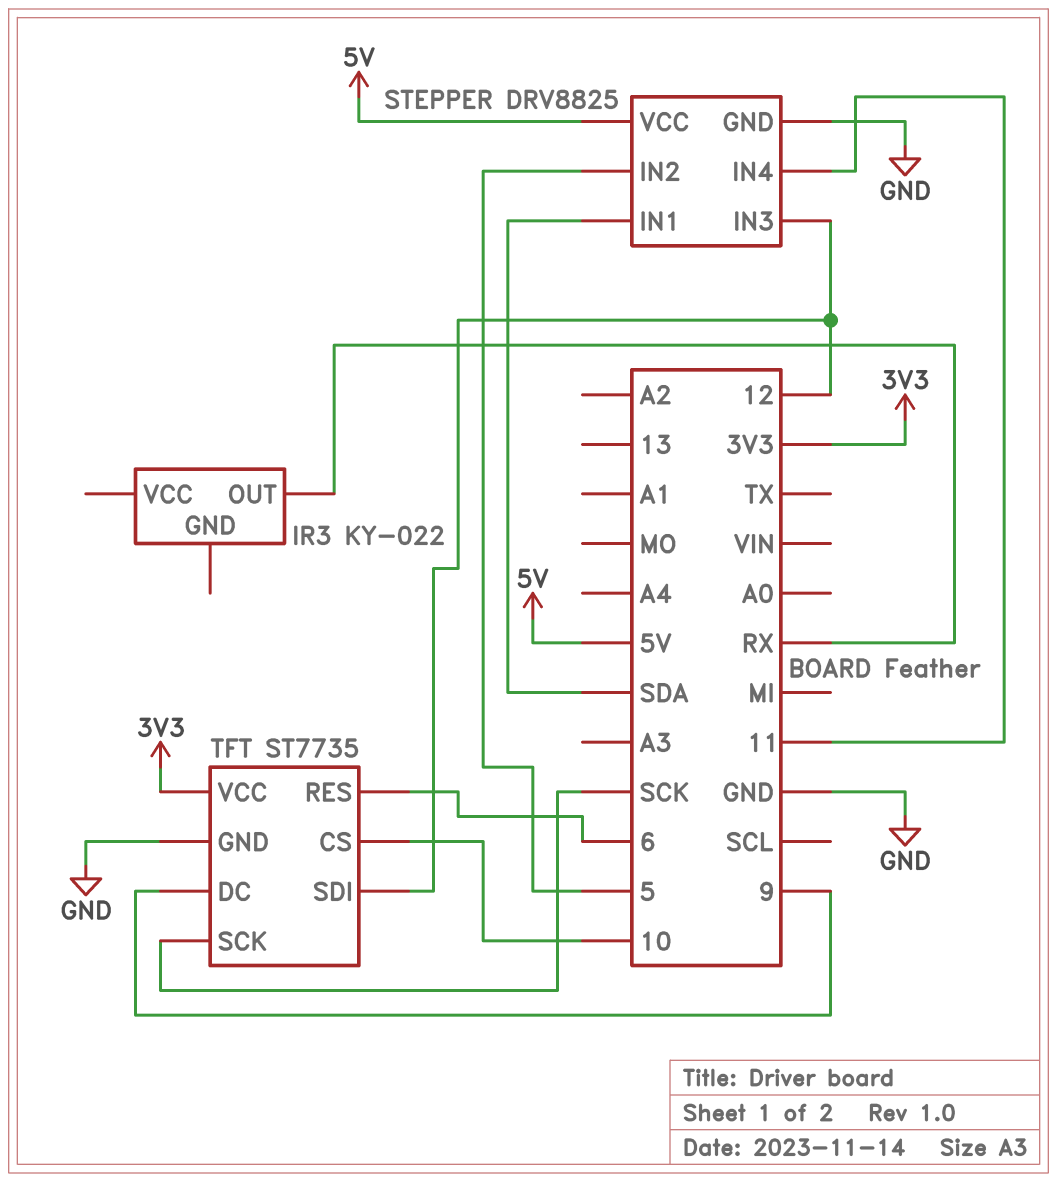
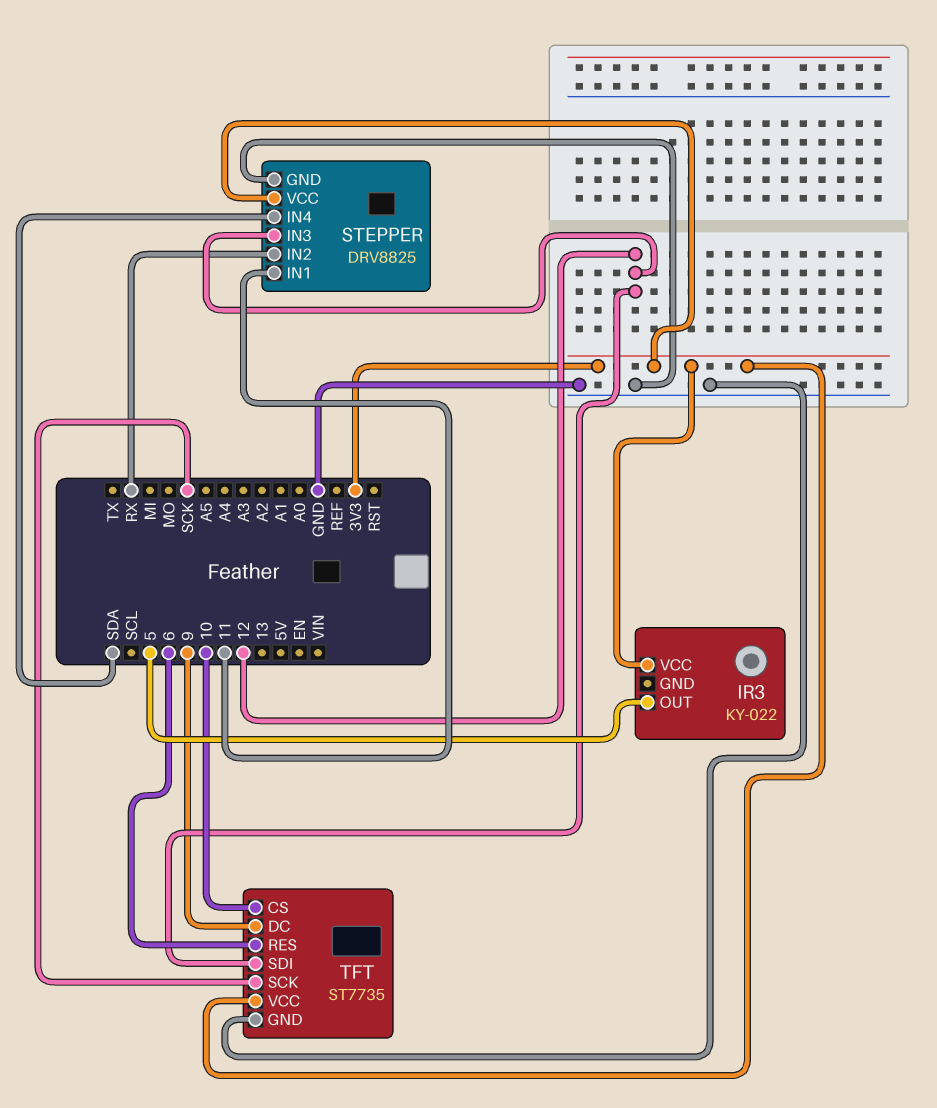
IR3 pin OUT: RX -> 5
IR3 pin VCC: none -> 3V3
STEPPER pin IN1: SDA -> 11
STEPPER pin IN2: 5 -> RX
STEPPER pin IN4: 11 -> SDA
STEPPER pin VCC: 5V -> 3V3

